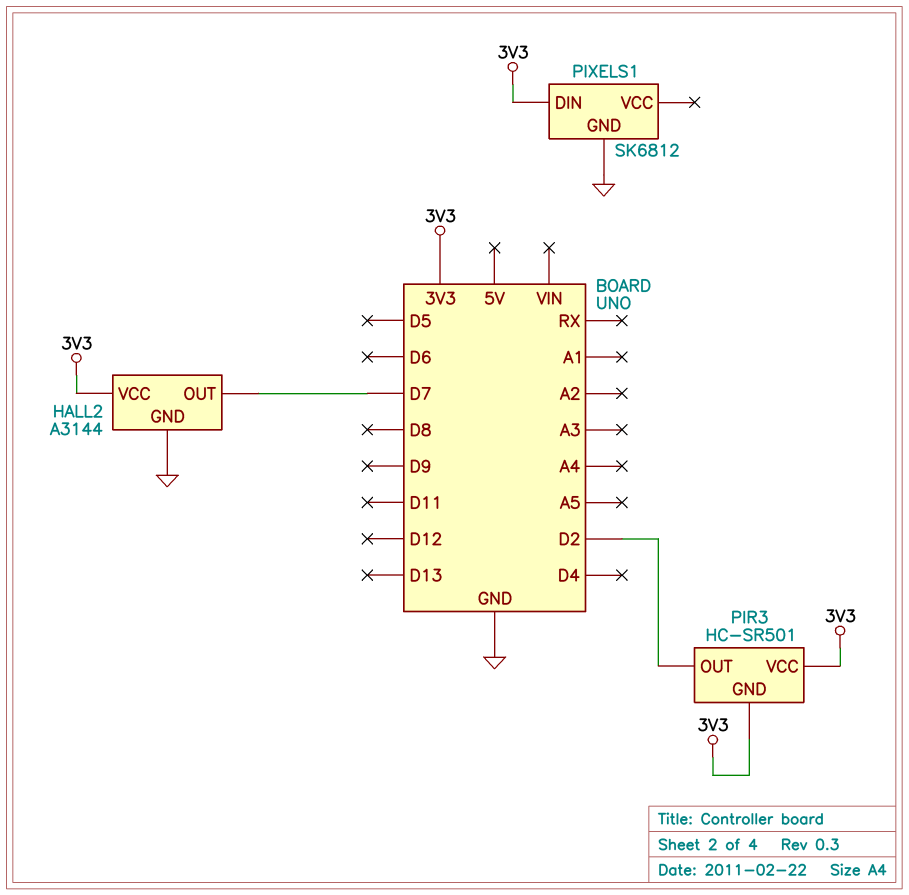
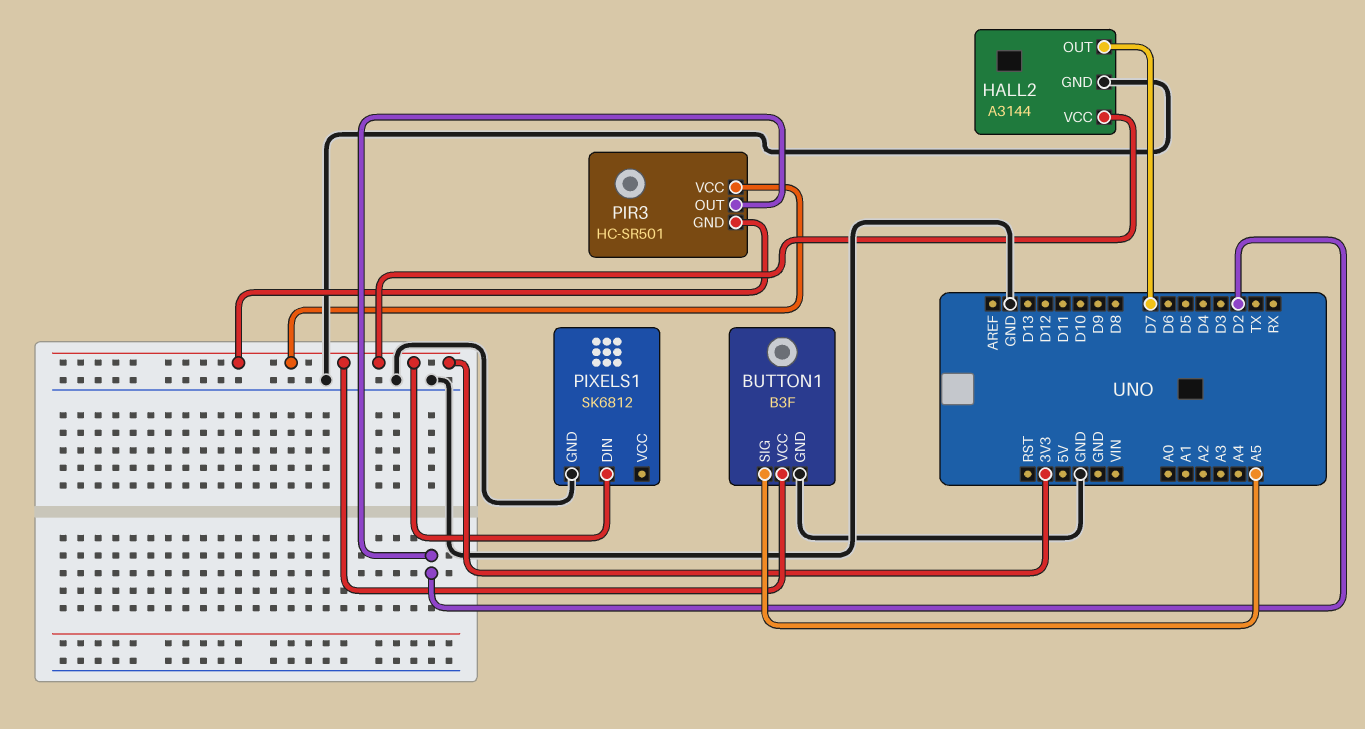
BUTTON1: none -> B3F
BUTTON1 pin GND: none -> GND
BUTTON1 pin SIG: none -> A5
BUTTON1 pin VCC: none -> 3V3

